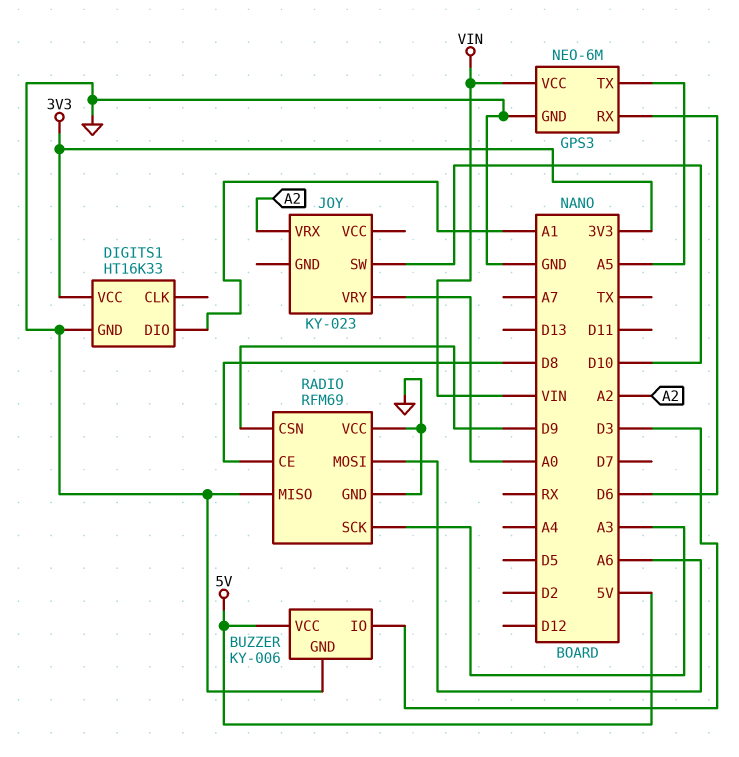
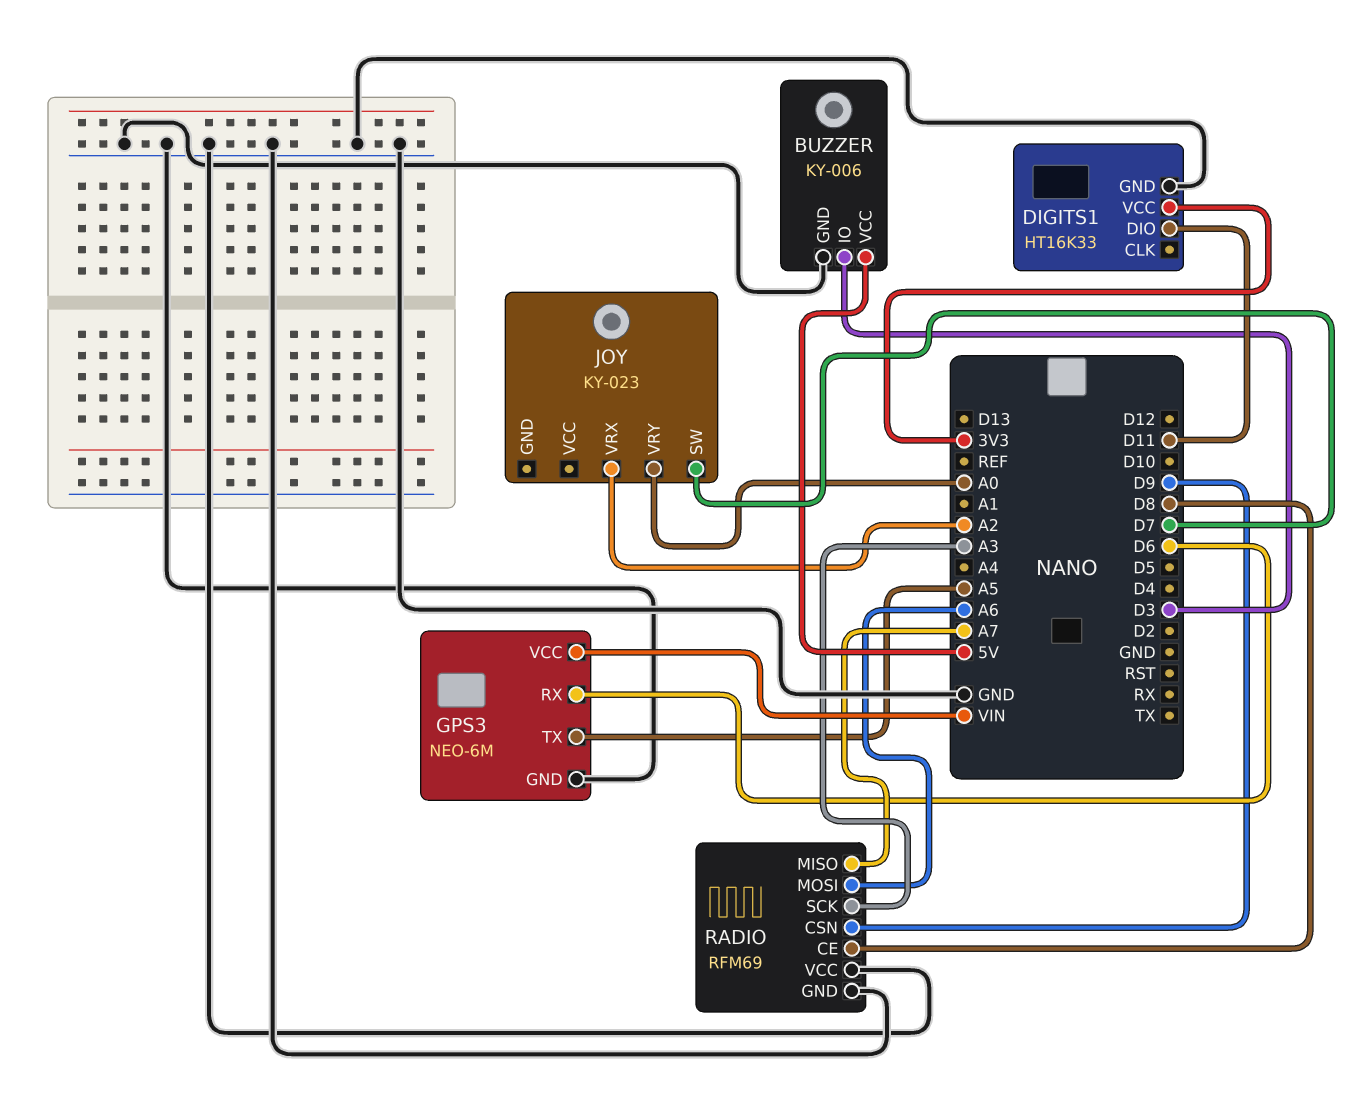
DIGITS1 pin DIO: A1 -> D11
JOY pin SW: D10 -> D7
RADIO pin MISO: GND -> A7

